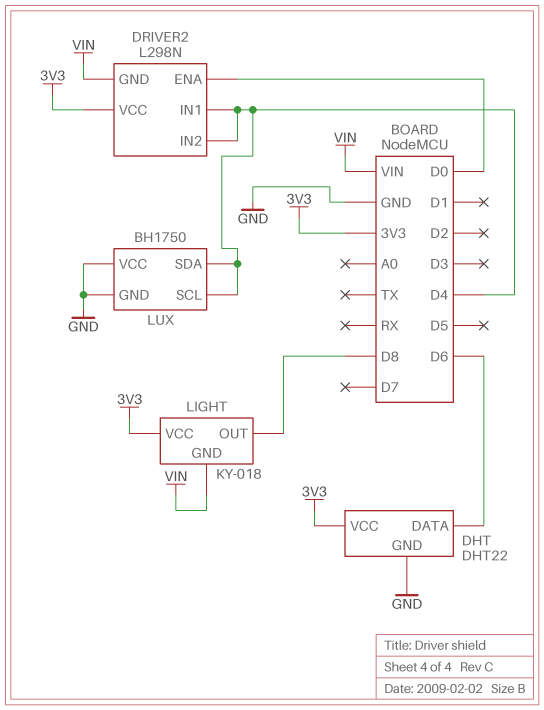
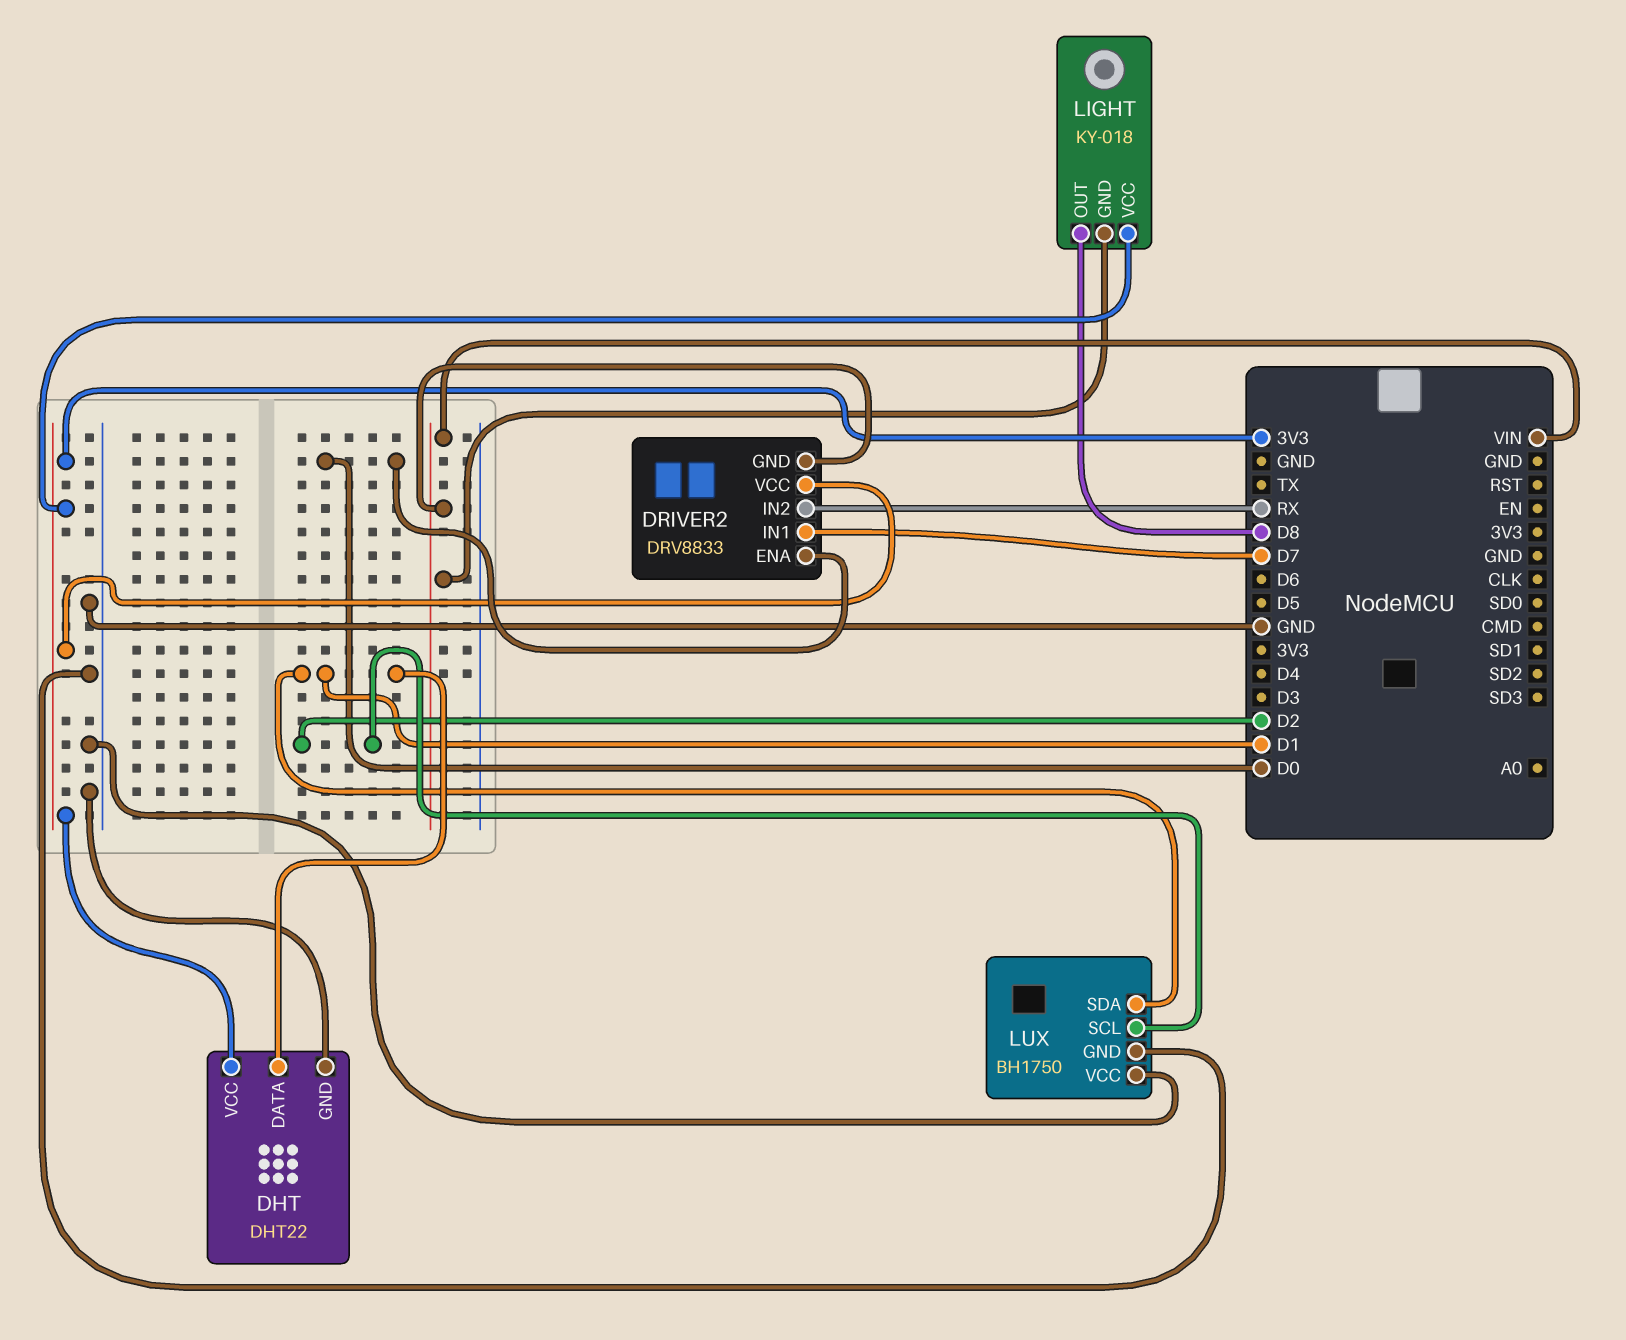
DHT pin DATA: D6 -> D1
DRIVER2: L298N -> DRV8833
DRIVER2 pin IN1: D4 -> D7
DRIVER2 pin IN2: D4 -> RX
LUX pin SCL: D4 -> D2
LUX pin SDA: D4 -> D1

